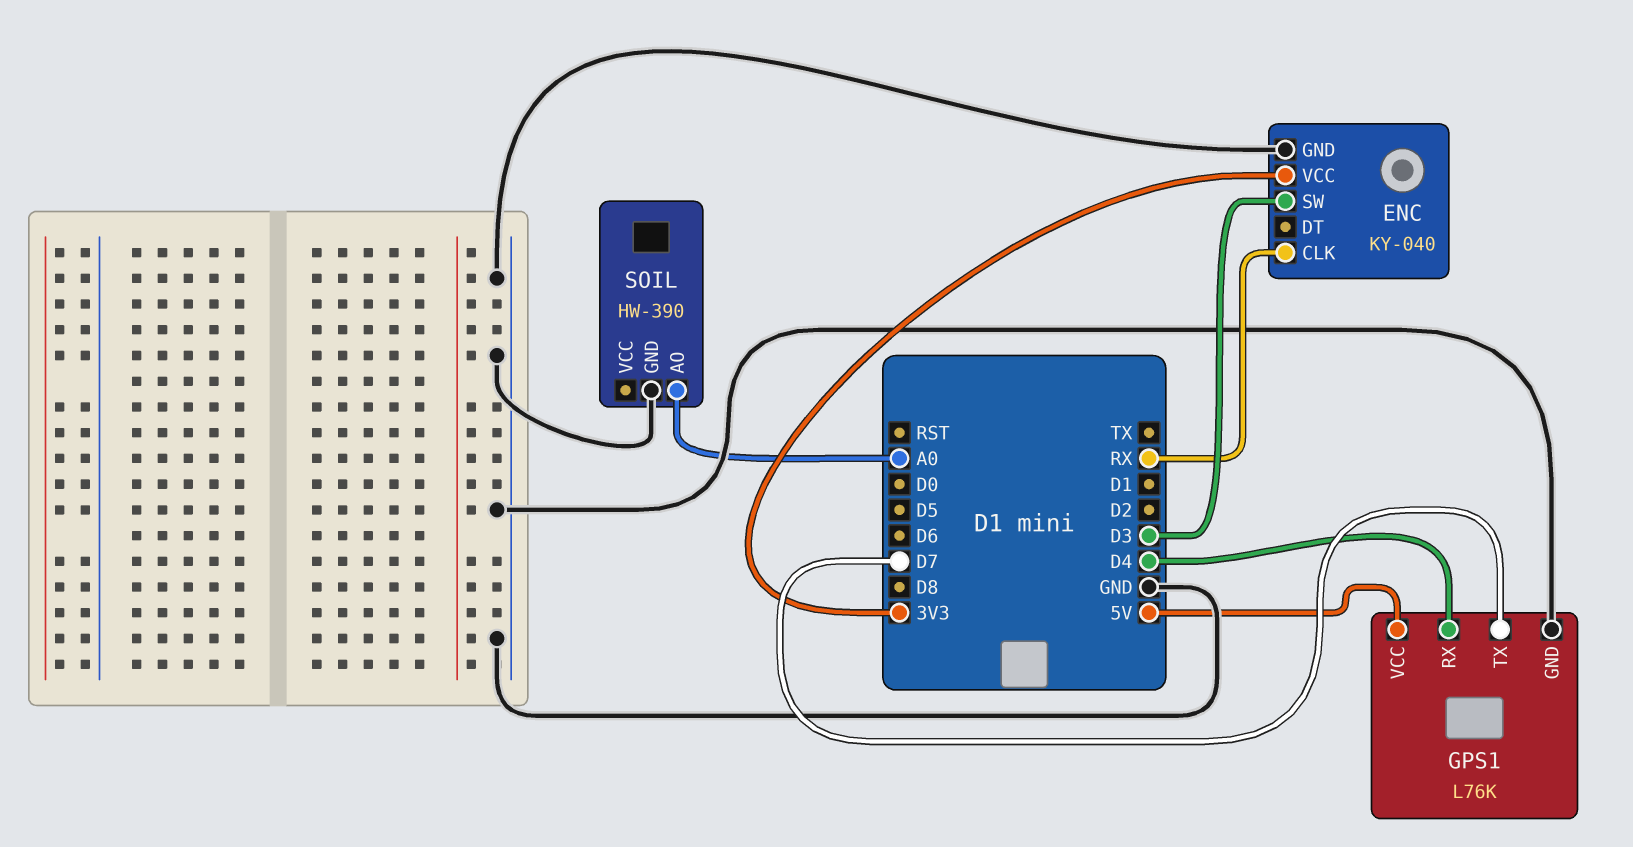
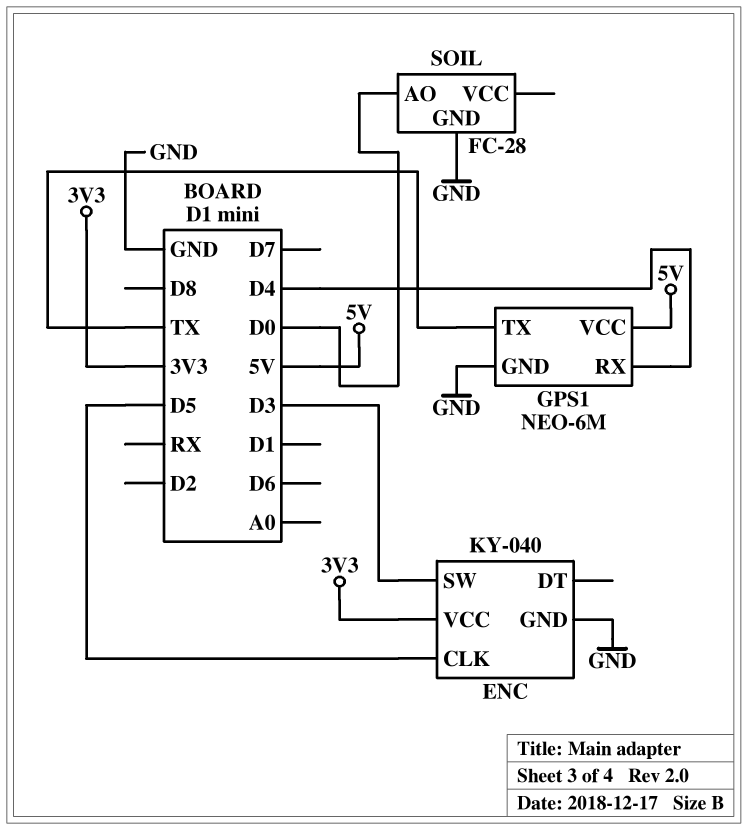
ENC pin CLK: RX -> D5
GPS1: L76K -> NEO-6M
GPS1 pin TX: D7 -> TX
SOIL: HW-390 -> FC-28
SOIL pin AO: A0 -> D0

